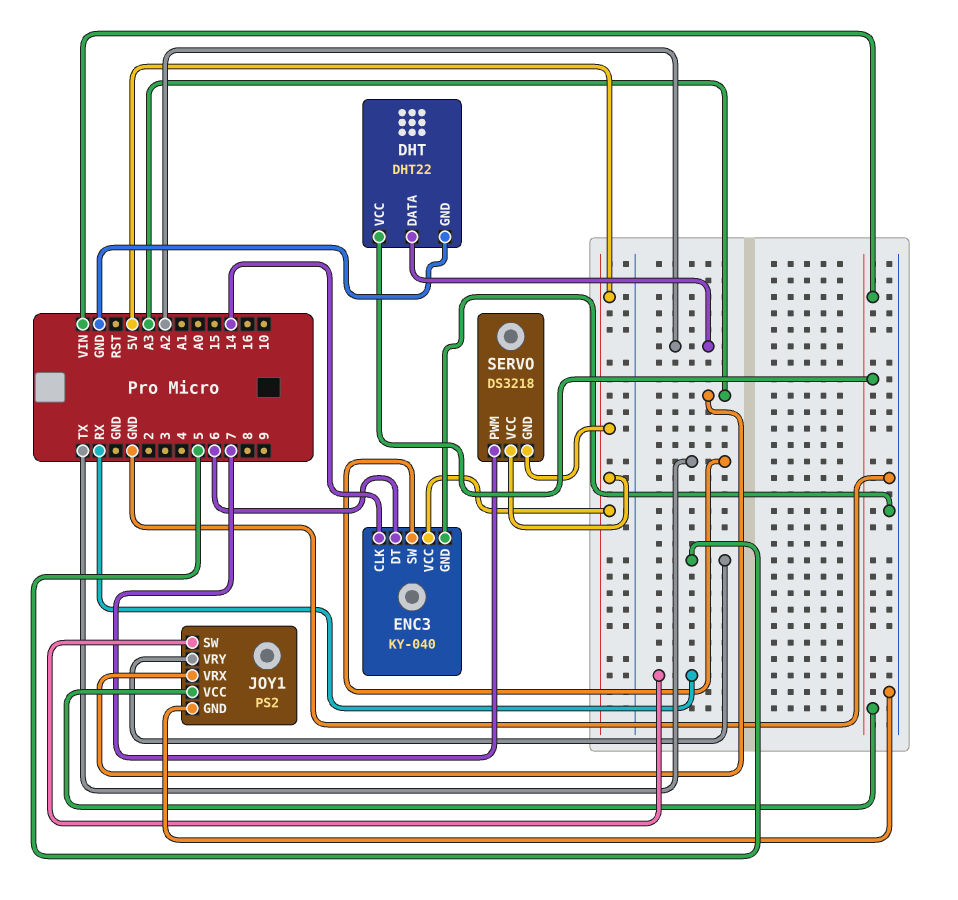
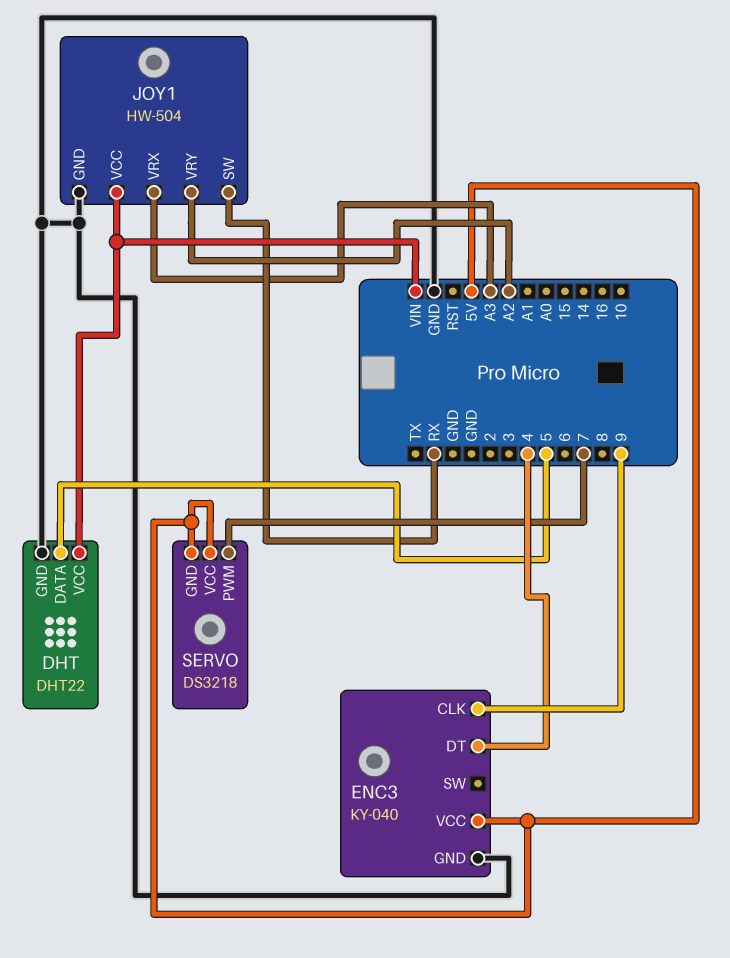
DHT pin DATA: A2 -> 5
ENC3 pin CLK: 14 -> 9
ENC3 pin DT: 6 -> 4
ENC3 pin SW: TX -> none
JOY1: PS2 -> HW-504
JOY1 pin VRY: 5 -> A2

